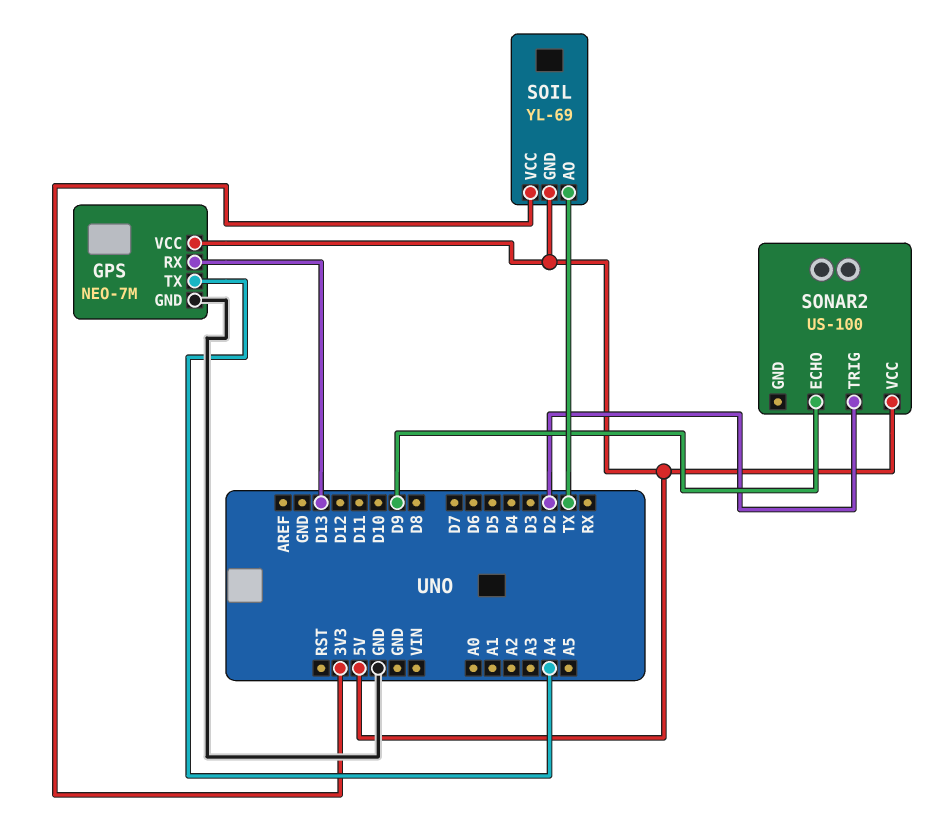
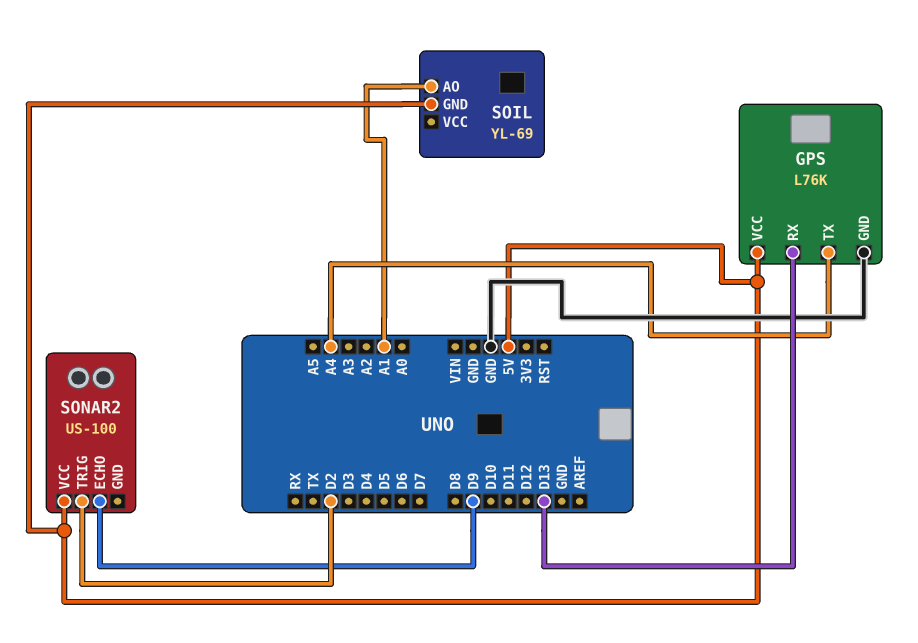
GPS: NEO-7M -> L76K
SOIL pin AO: TX -> A1
SOIL pin VCC: 3V3 -> none

